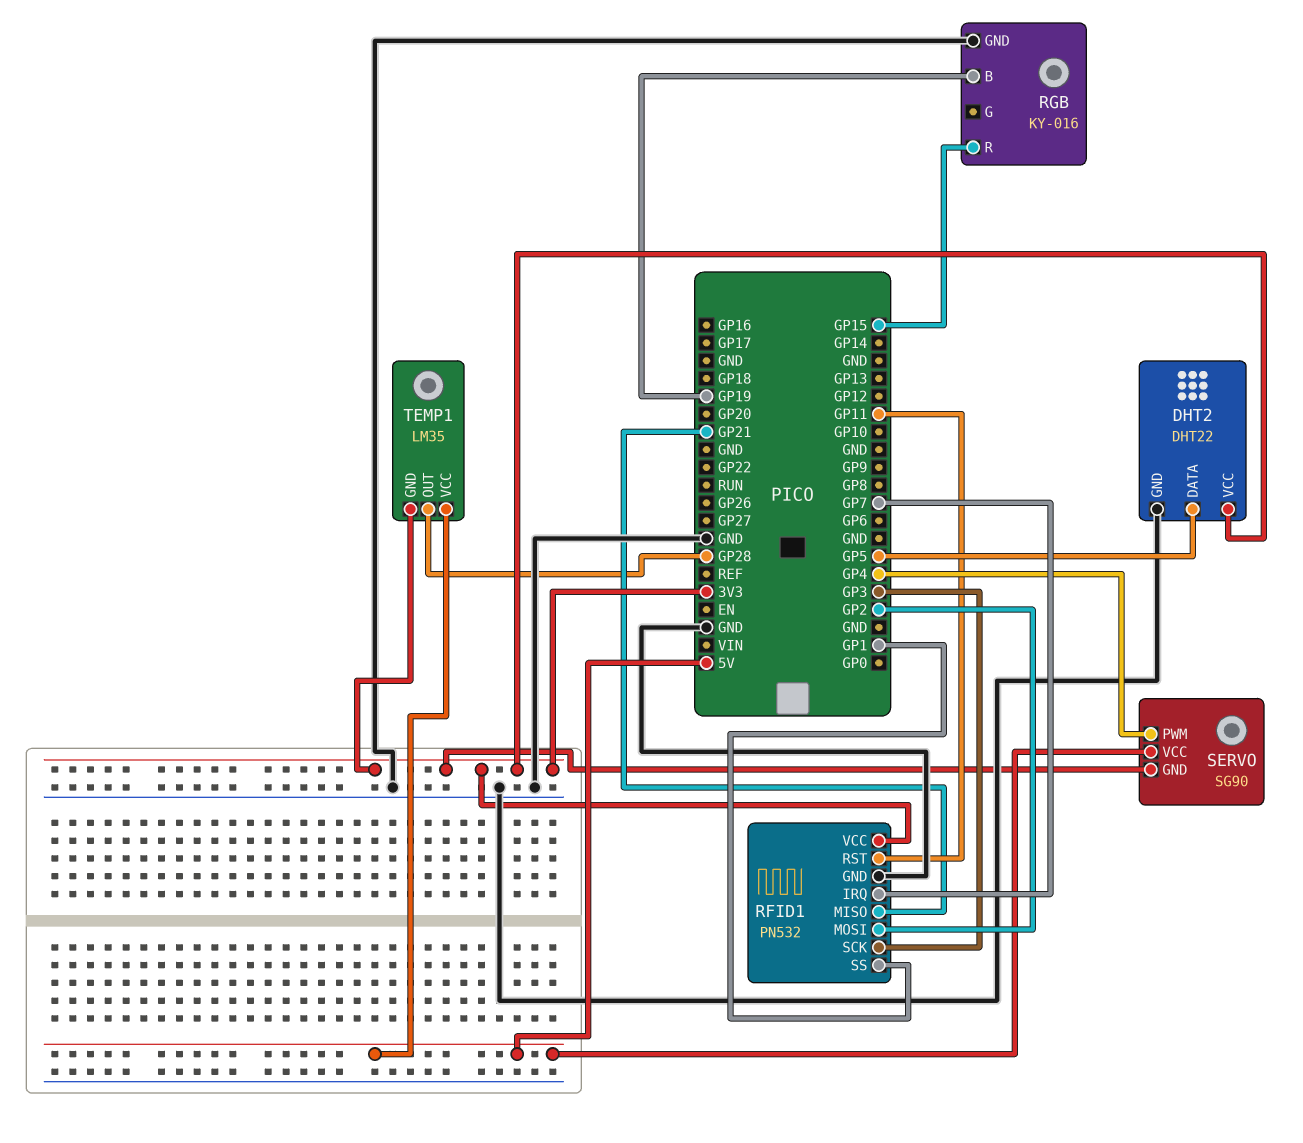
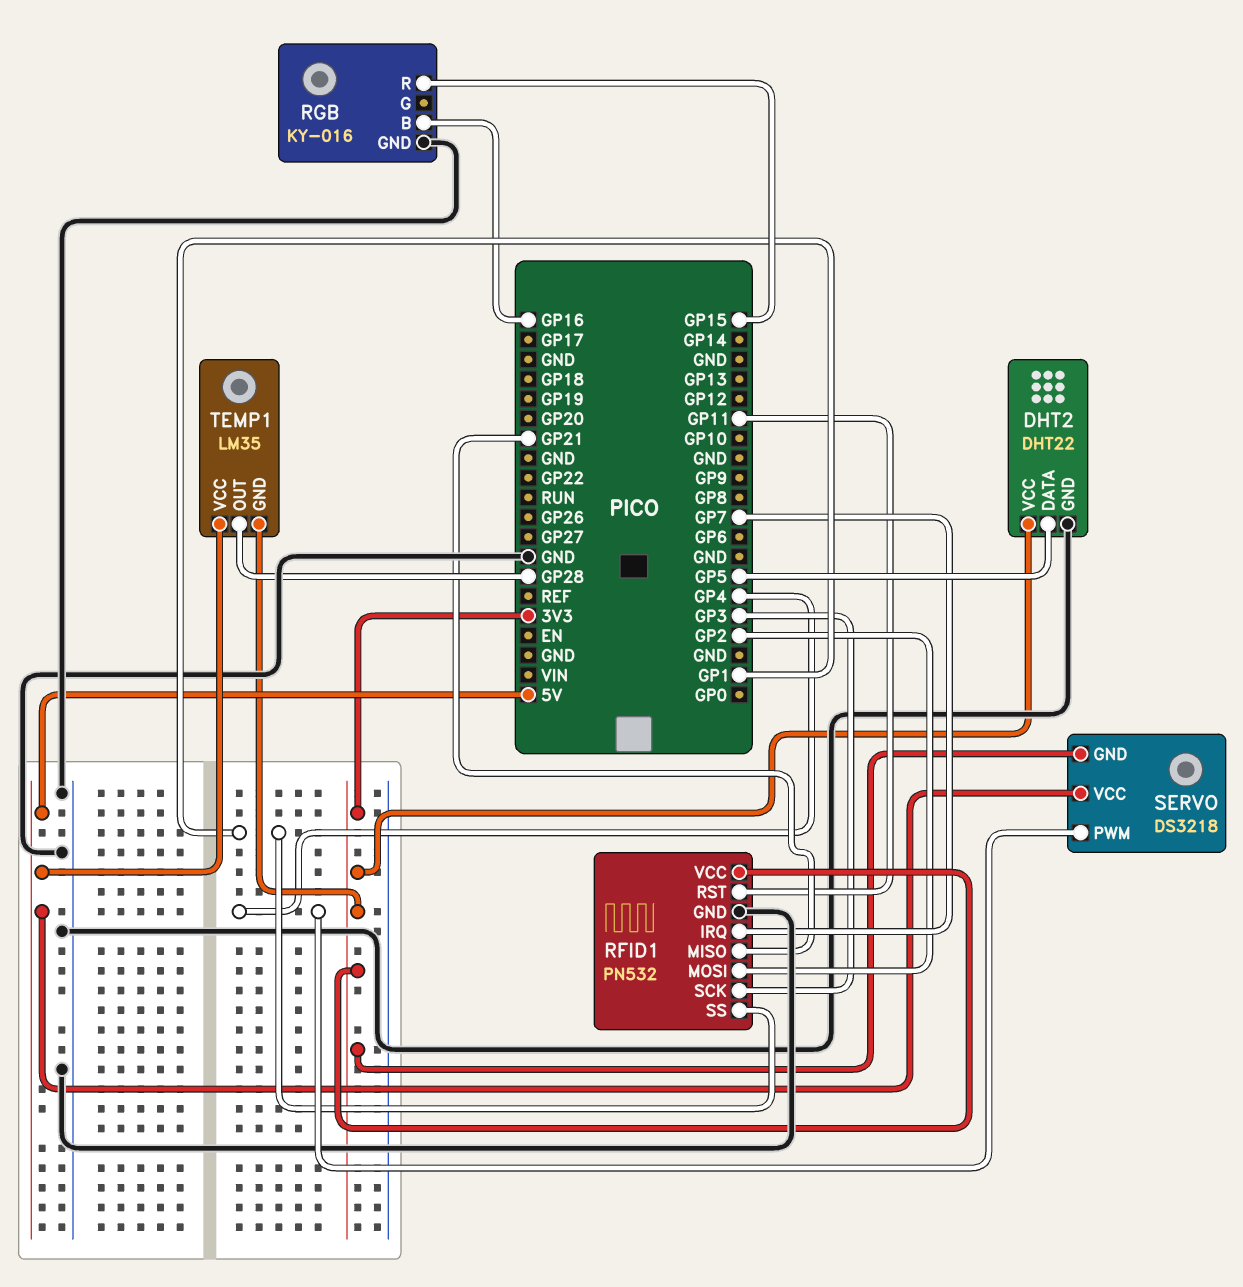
RGB pin B: GP19 -> GP16
SERVO: SG90 -> DS3218

